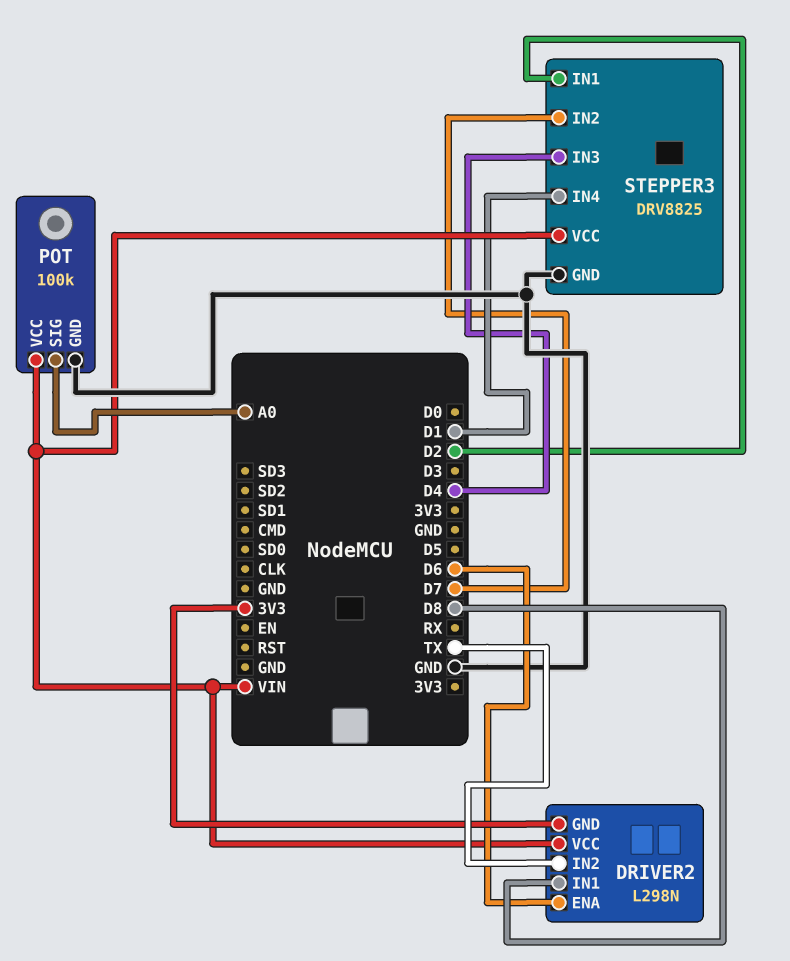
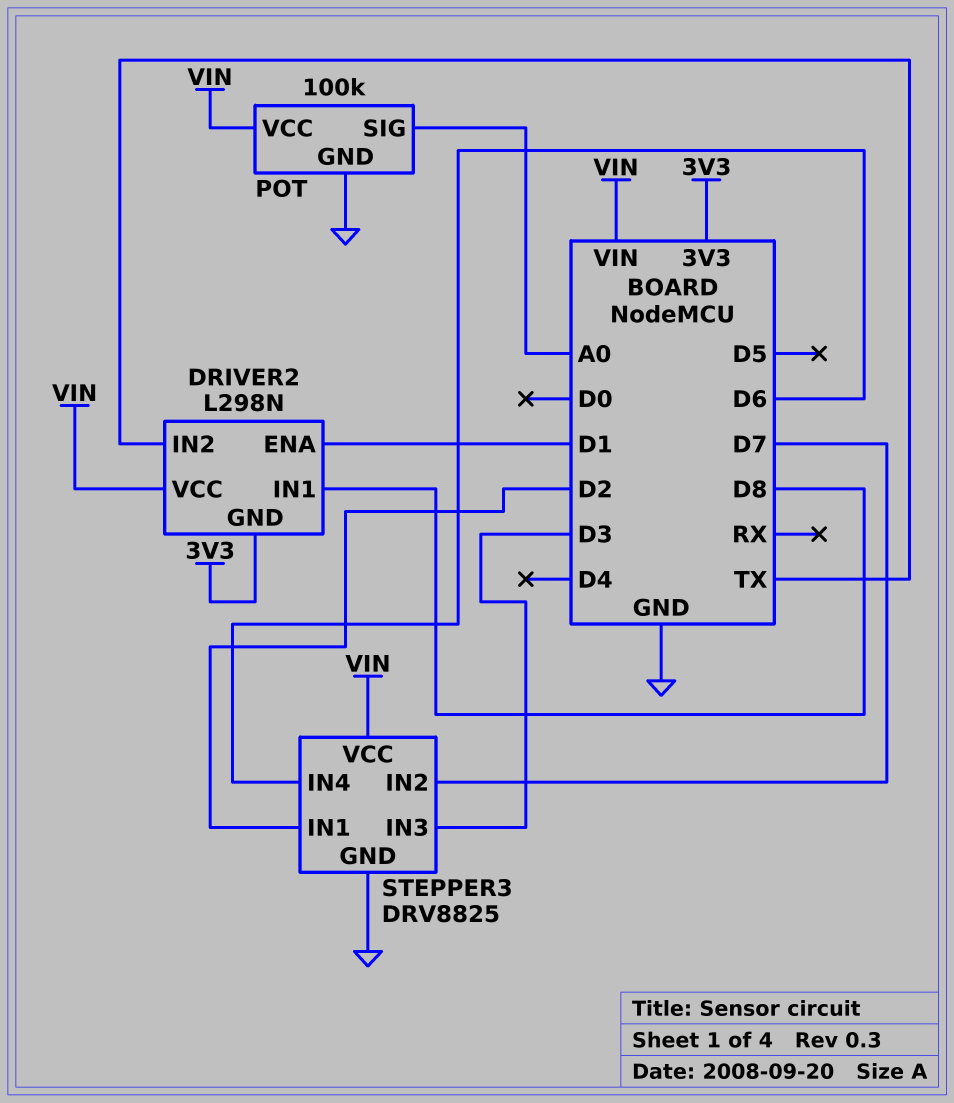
DRIVER2 pin ENA: D6 -> D1
STEPPER3 pin IN3: D4 -> D3
STEPPER3 pin IN4: D1 -> D6

